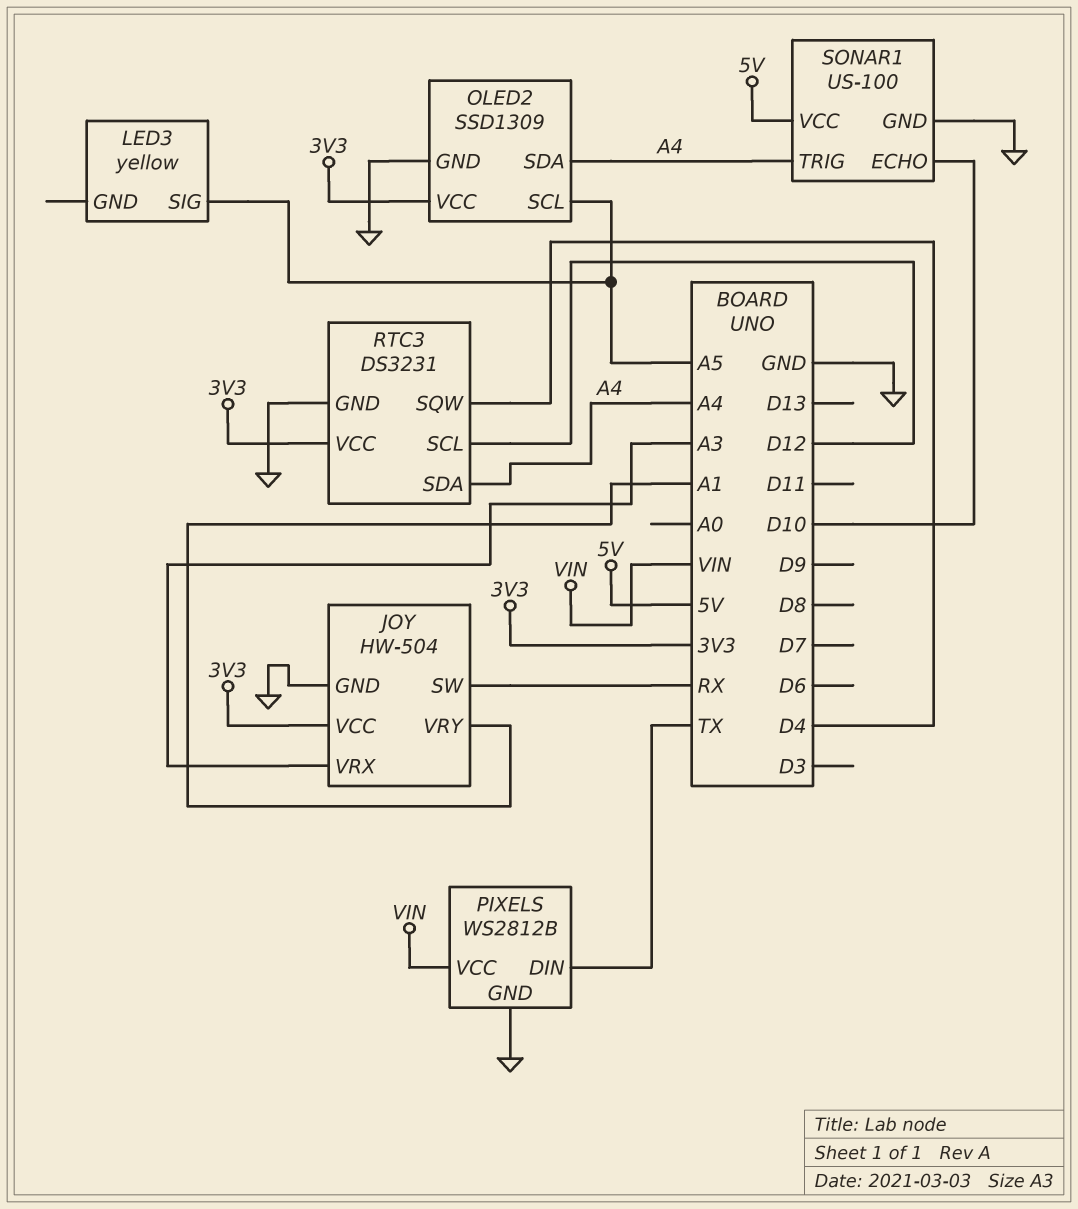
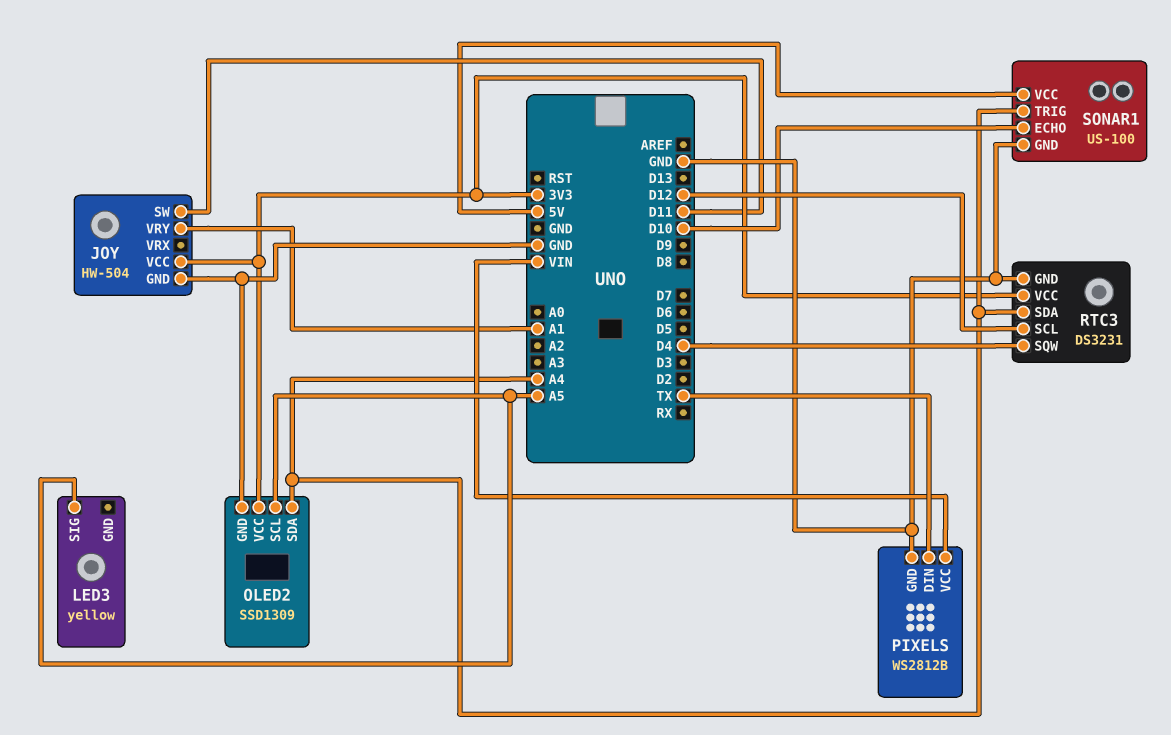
JOY pin SW: RX -> D11
JOY pin VRX: A3 -> none

